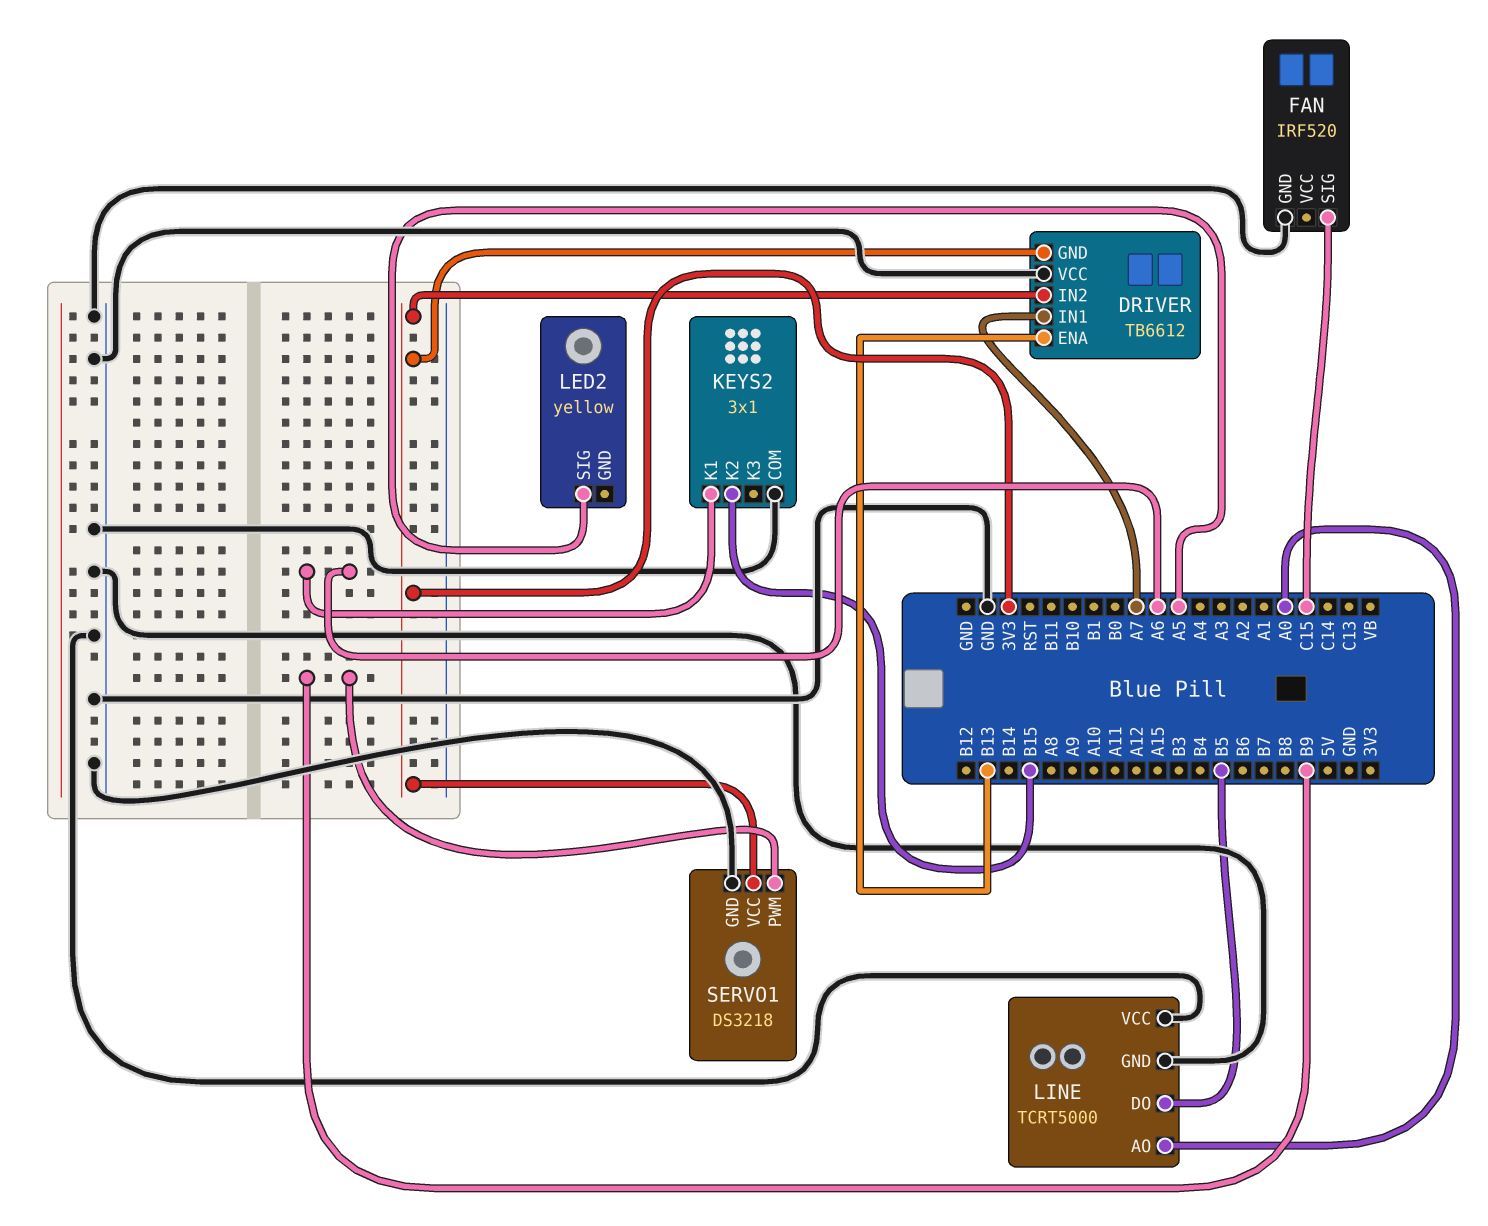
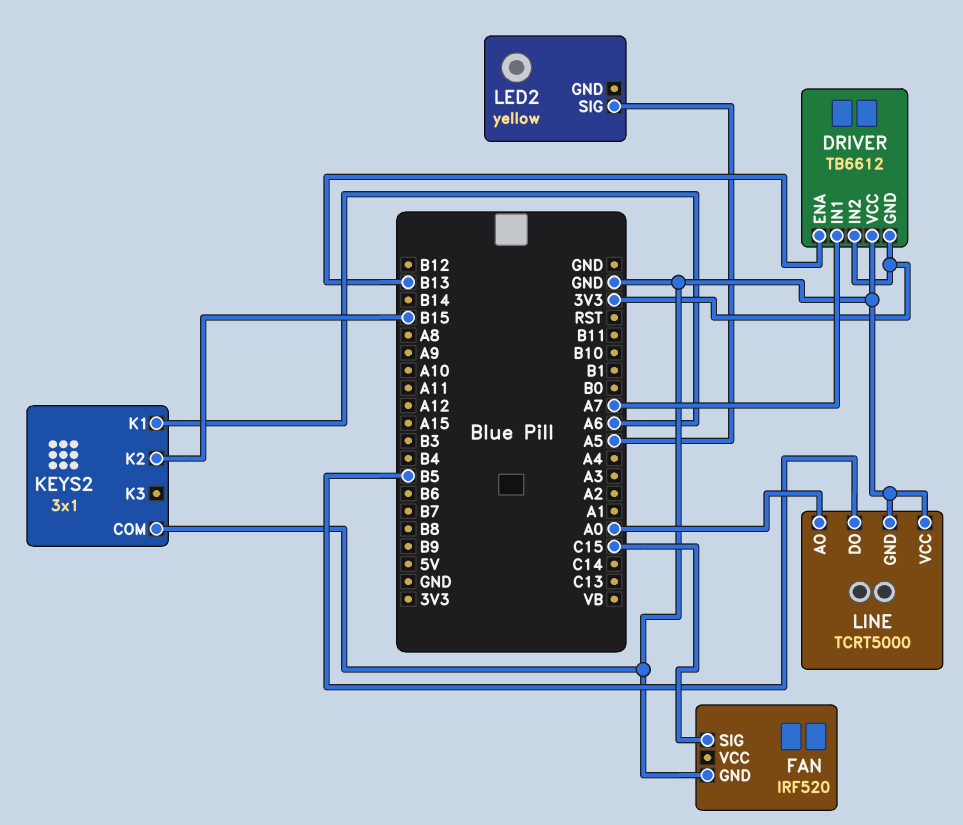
SERVO1: DS3218 -> none
SERVO1 pin GND: GND -> none
SERVO1 pin PWM: B9 -> none
SERVO1 pin VCC: 3V3 -> none

